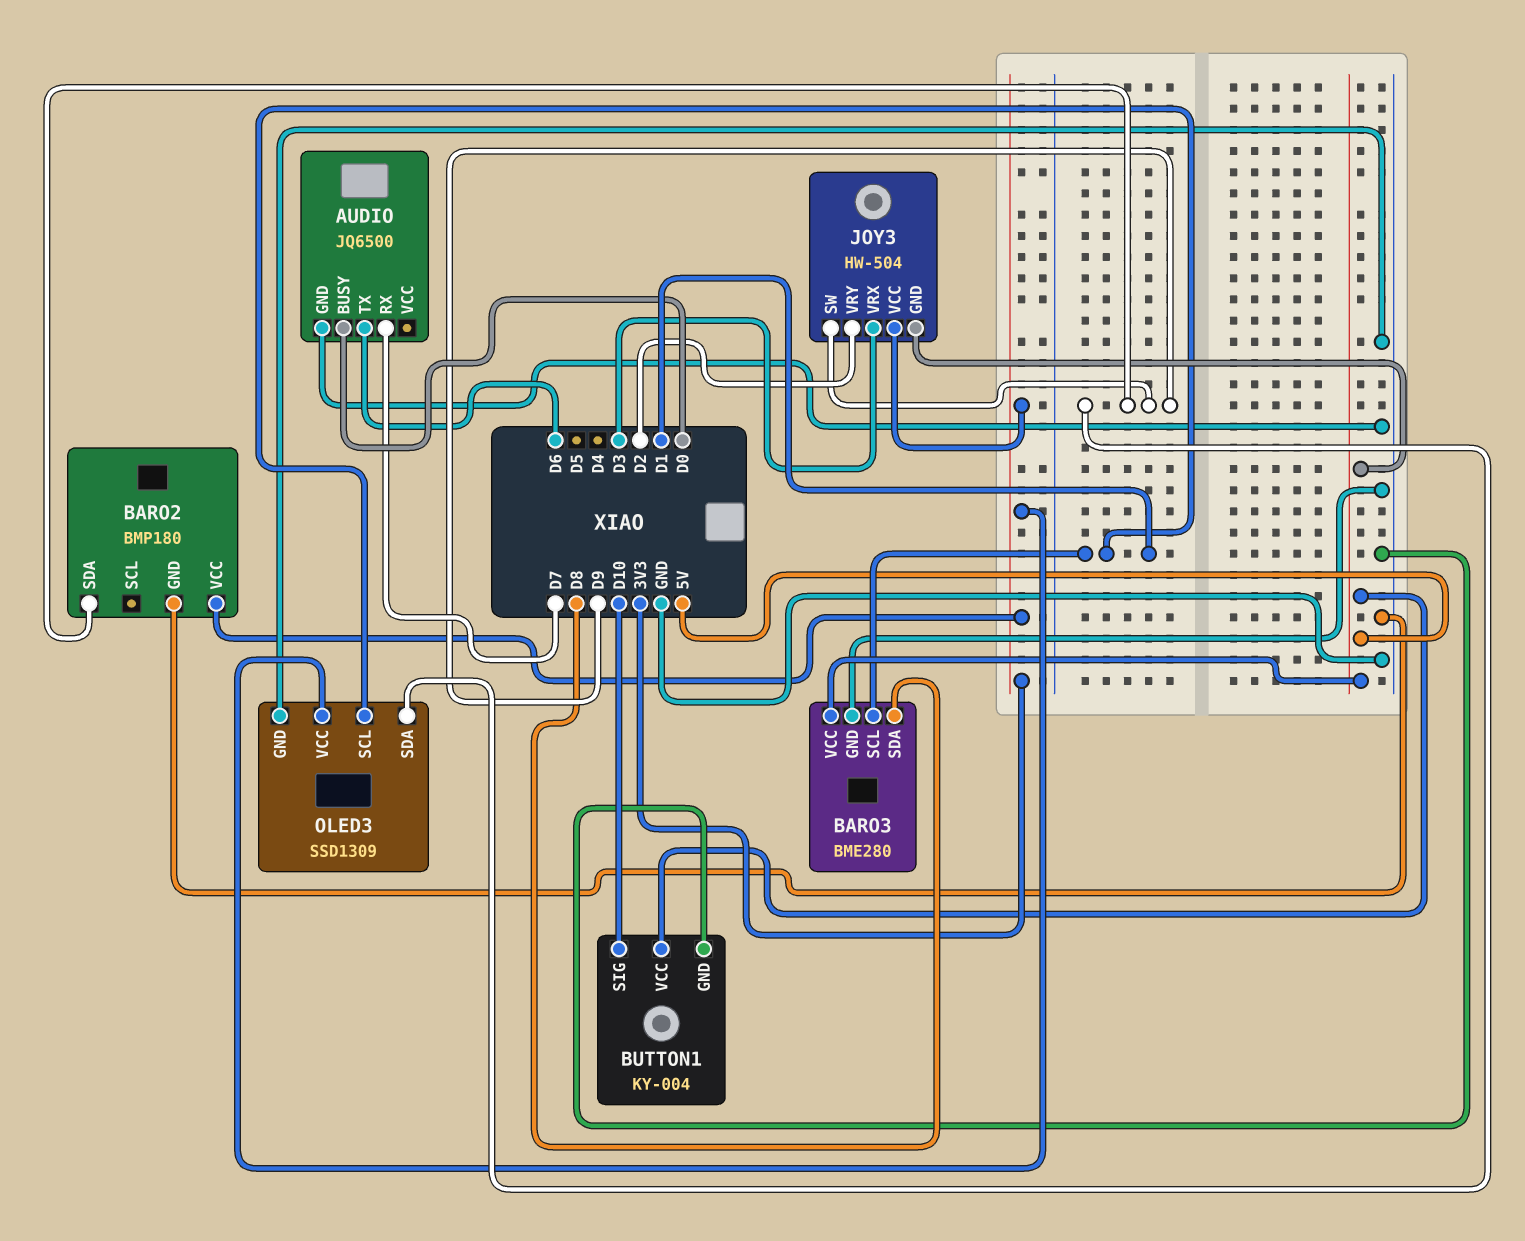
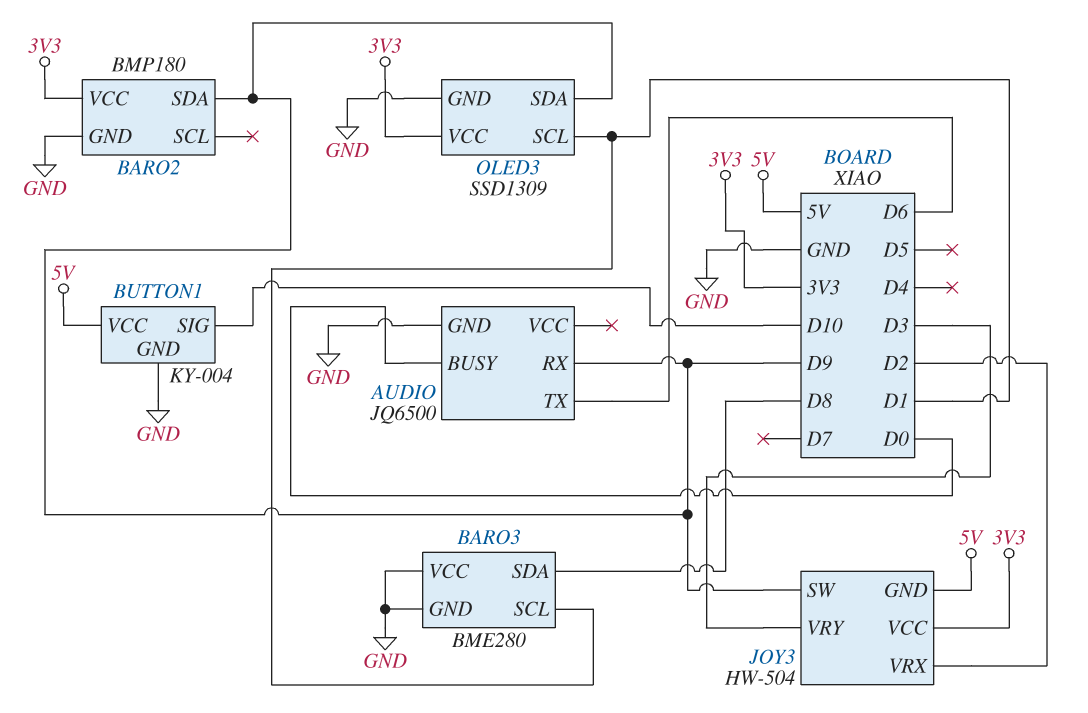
AUDIO pin RX: D7 -> D9
BARO3 pin VCC: 5V -> GND
JOY3 pin VRX: D3 -> D2
JOY3 pin VRY: D2 -> D3

